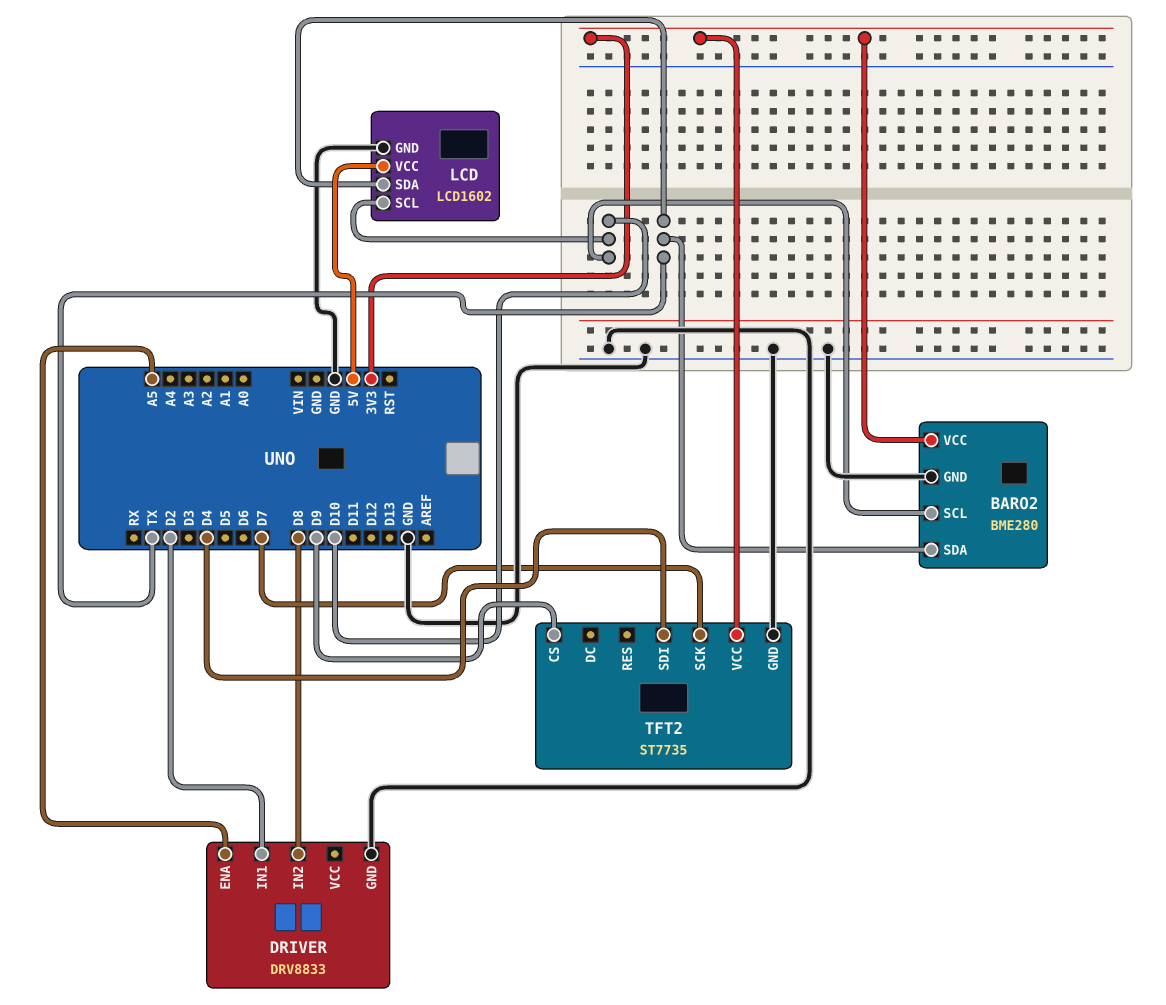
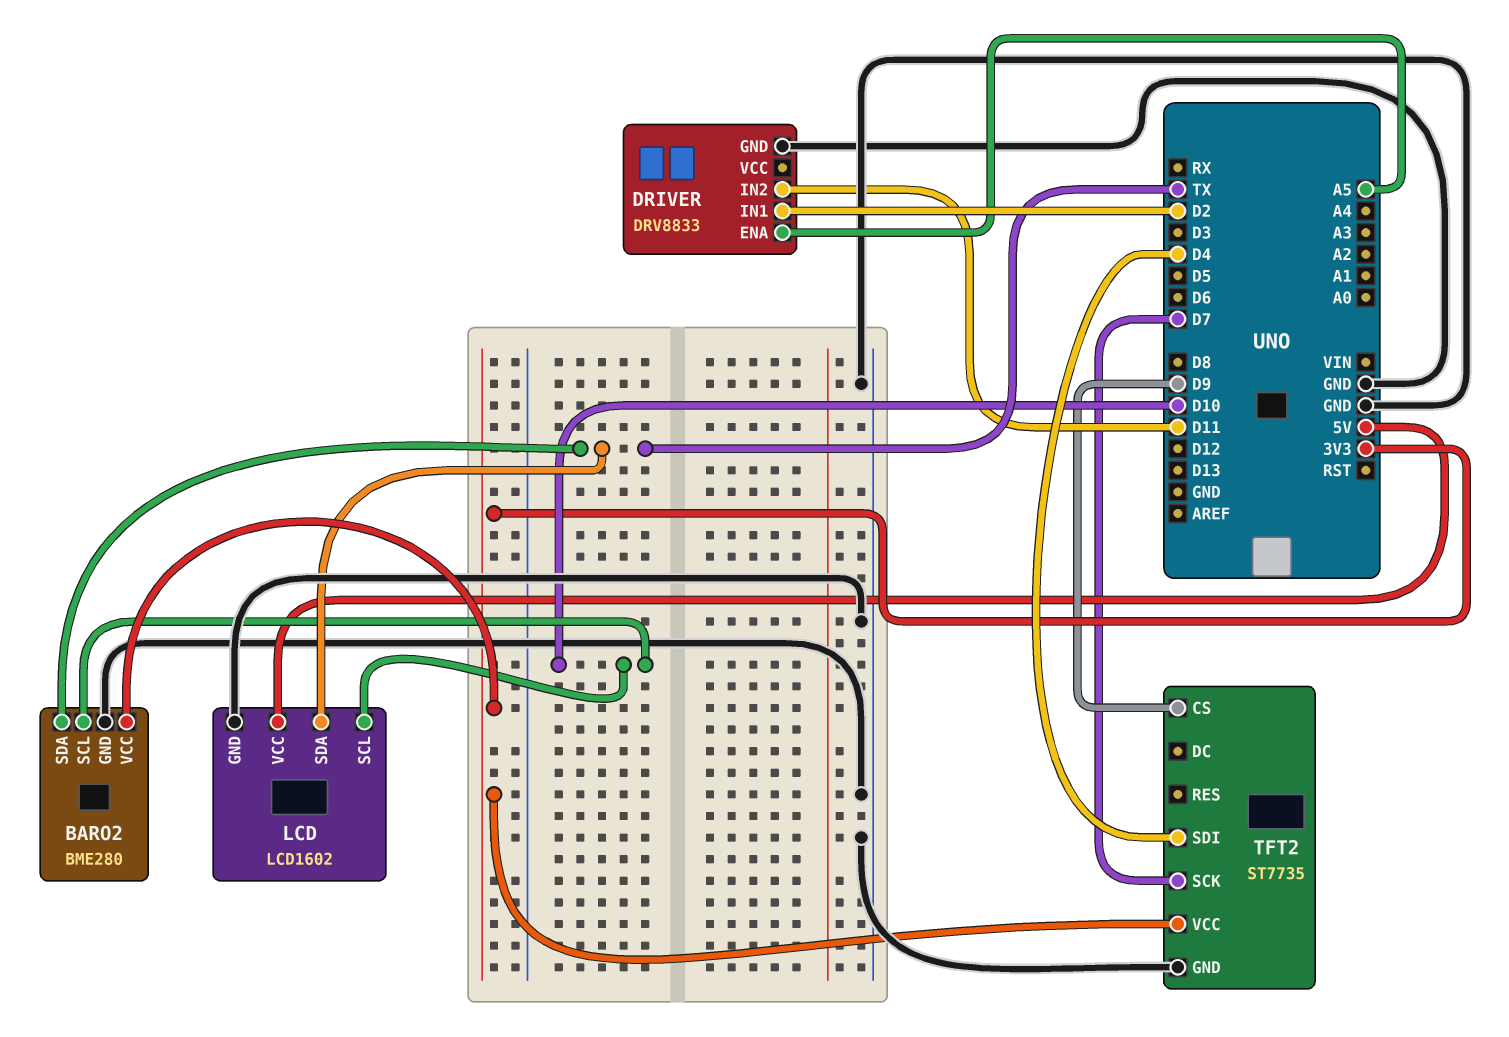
DRIVER pin IN2: D8 -> D11

